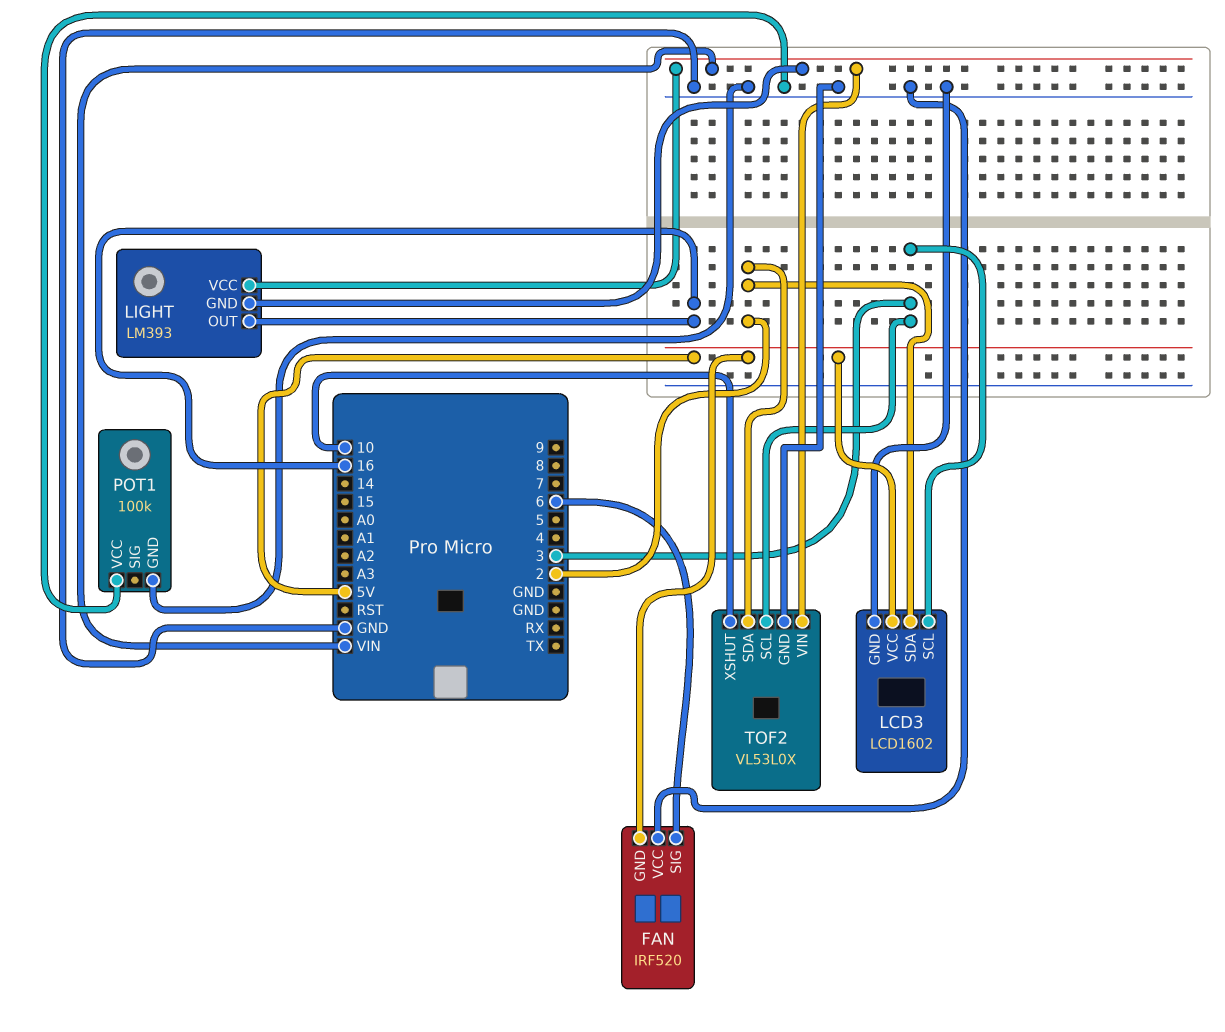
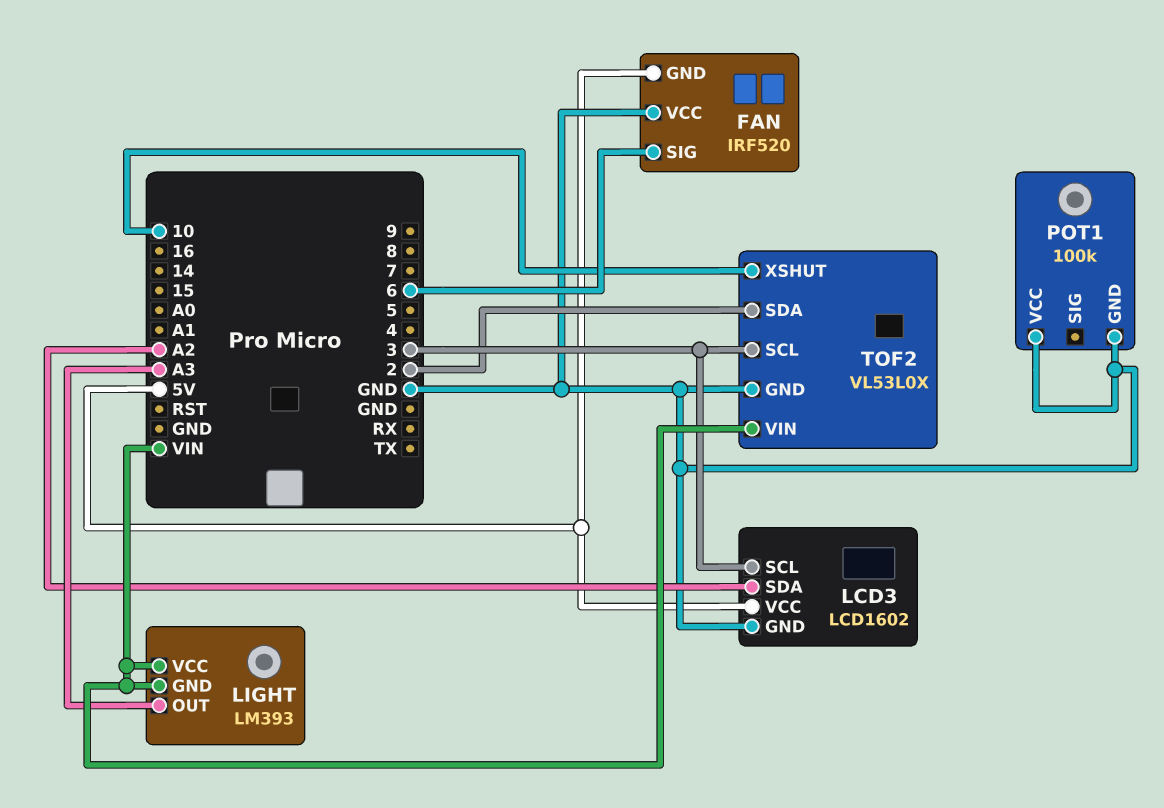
LCD3 pin SDA: 2 -> A2
LIGHT pin OUT: 16 -> A3

